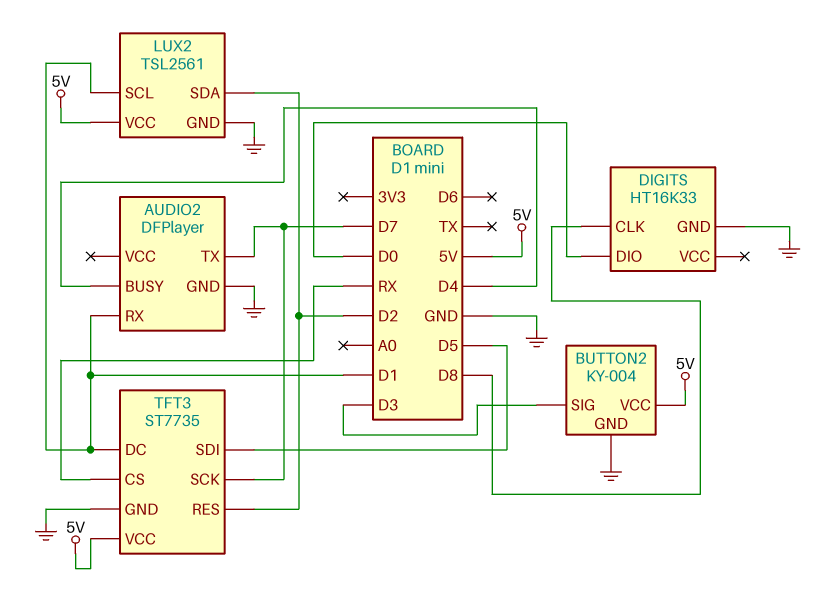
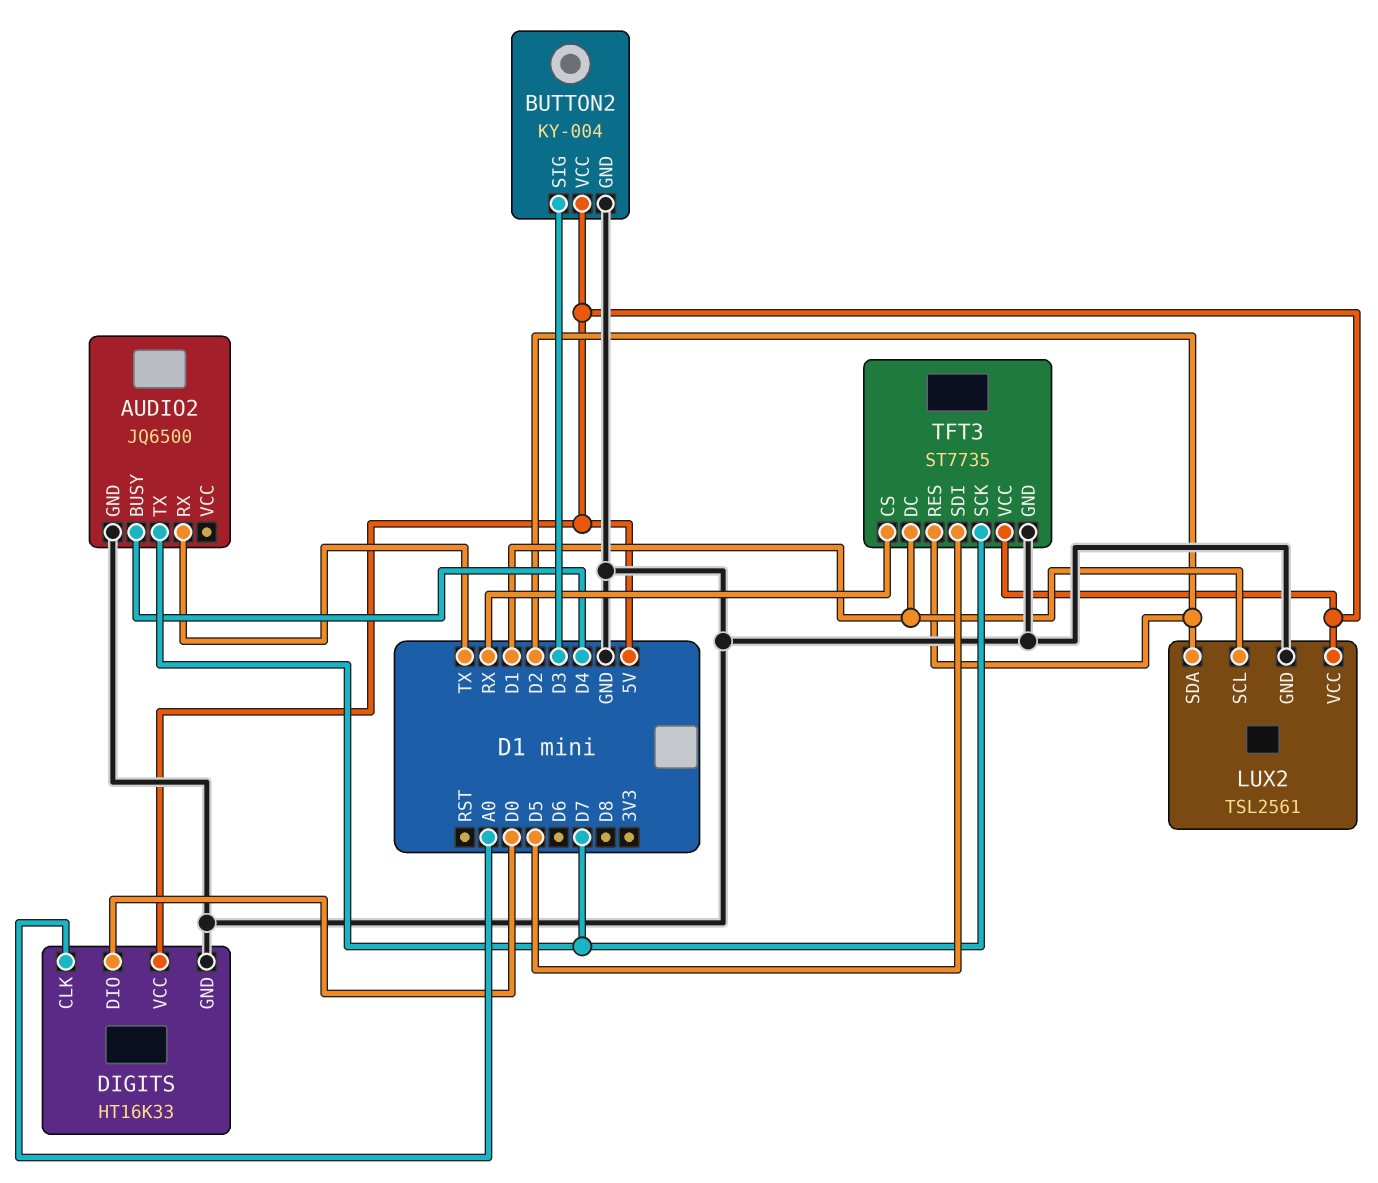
AUDIO2: DFPlayer -> JQ6500
AUDIO2 pin RX: D1 -> TX
DIGITS pin CLK: D8 -> A0
DIGITS pin VCC: none -> 5V

